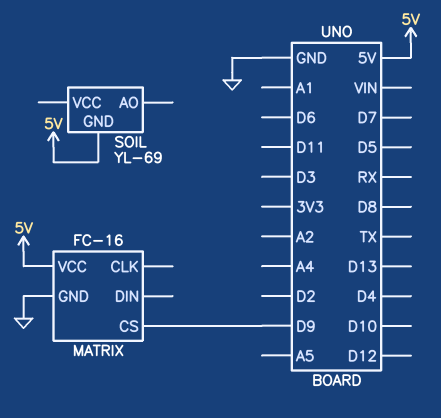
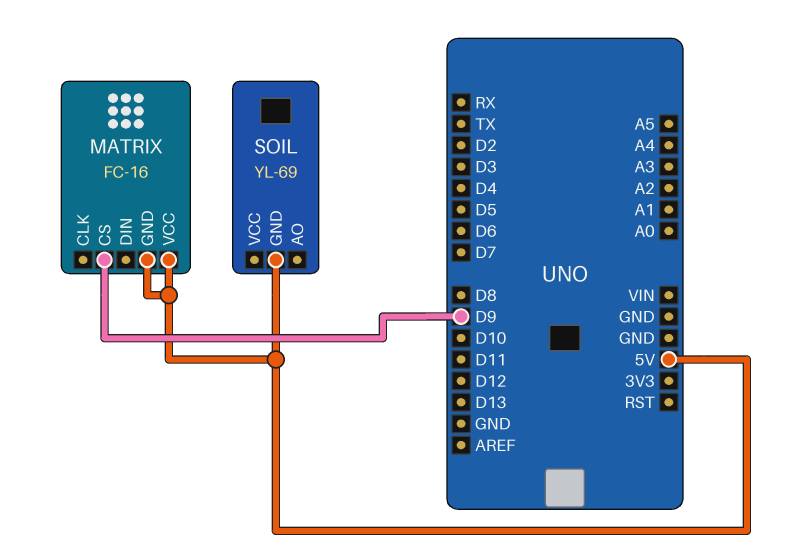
MATRIX pin GND: GND -> 5V

